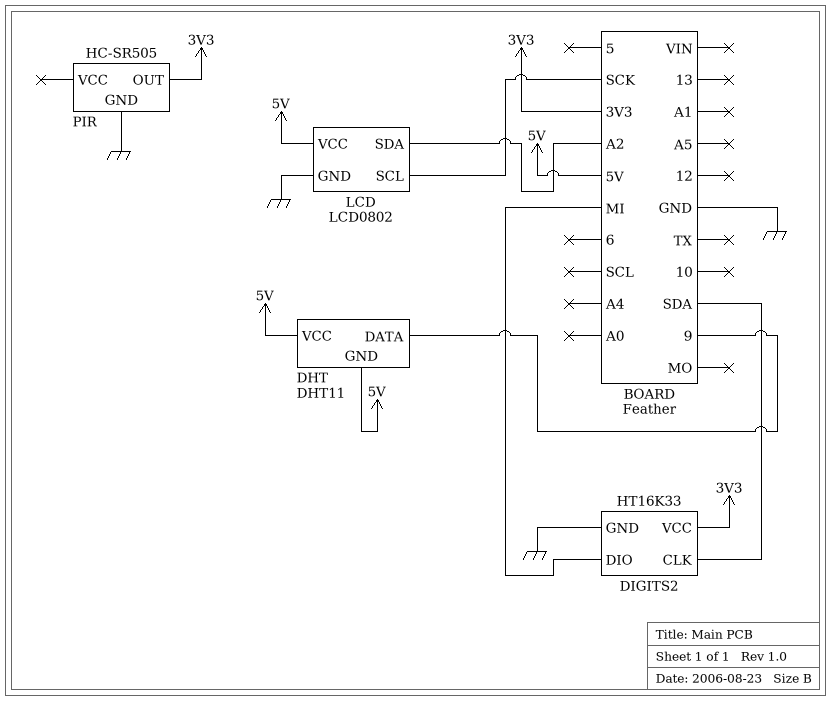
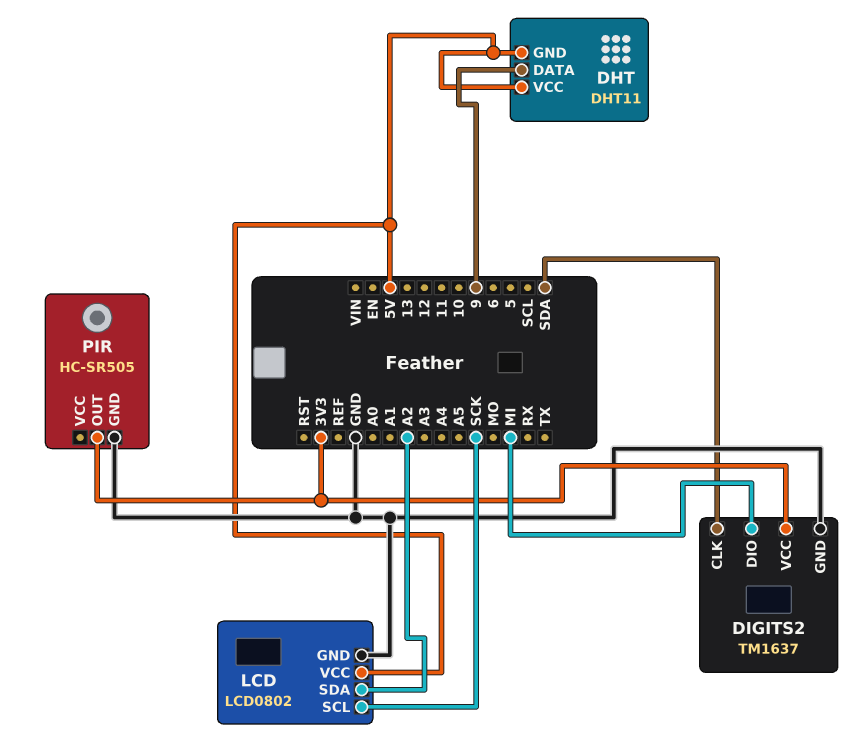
DIGITS2: HT16K33 -> TM1637

